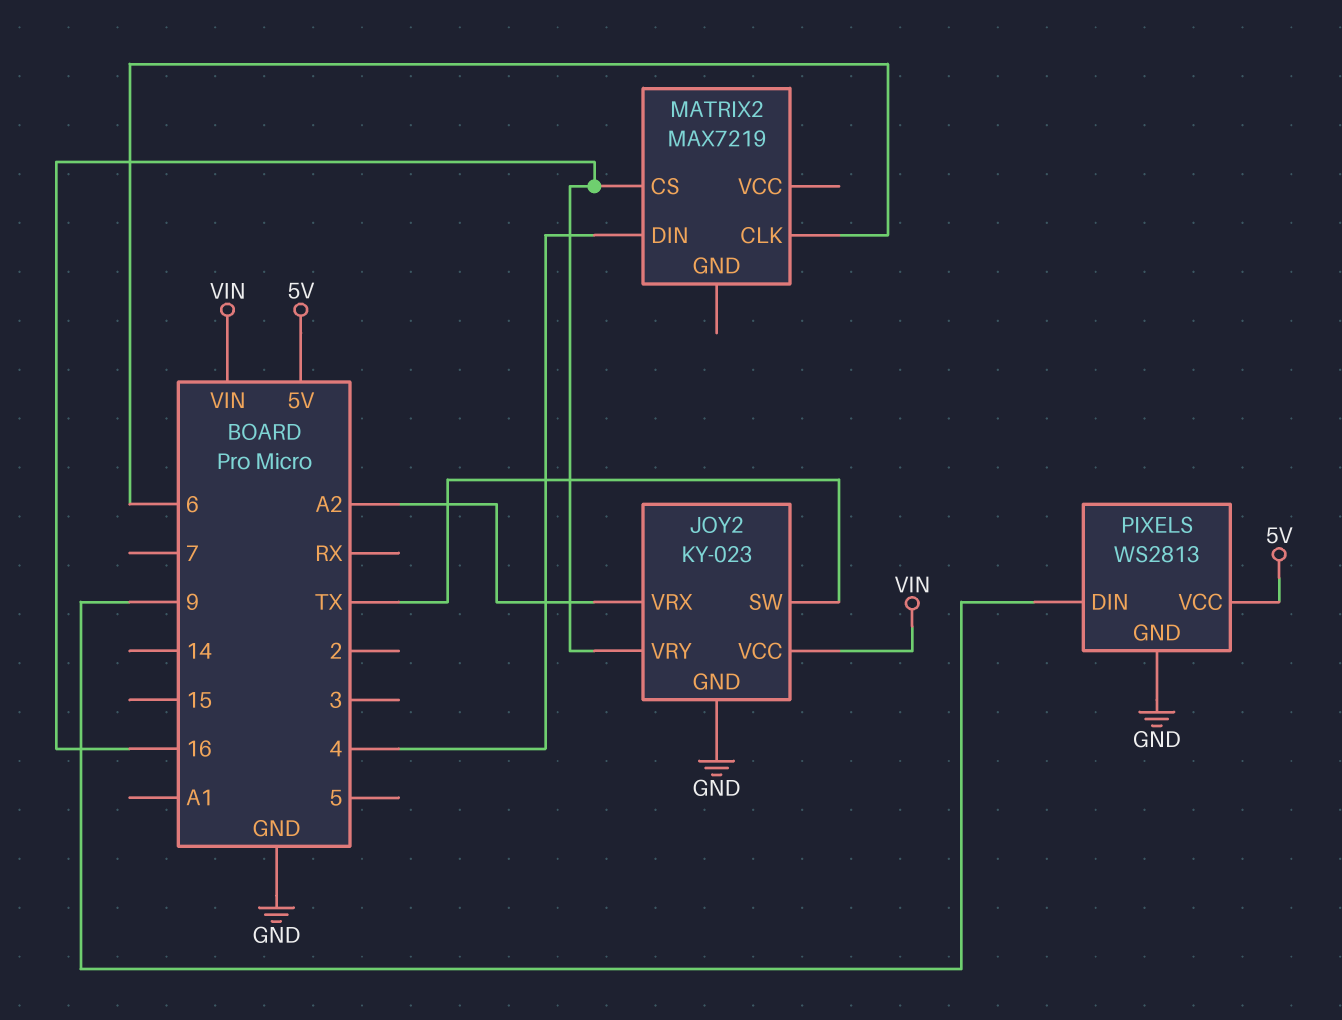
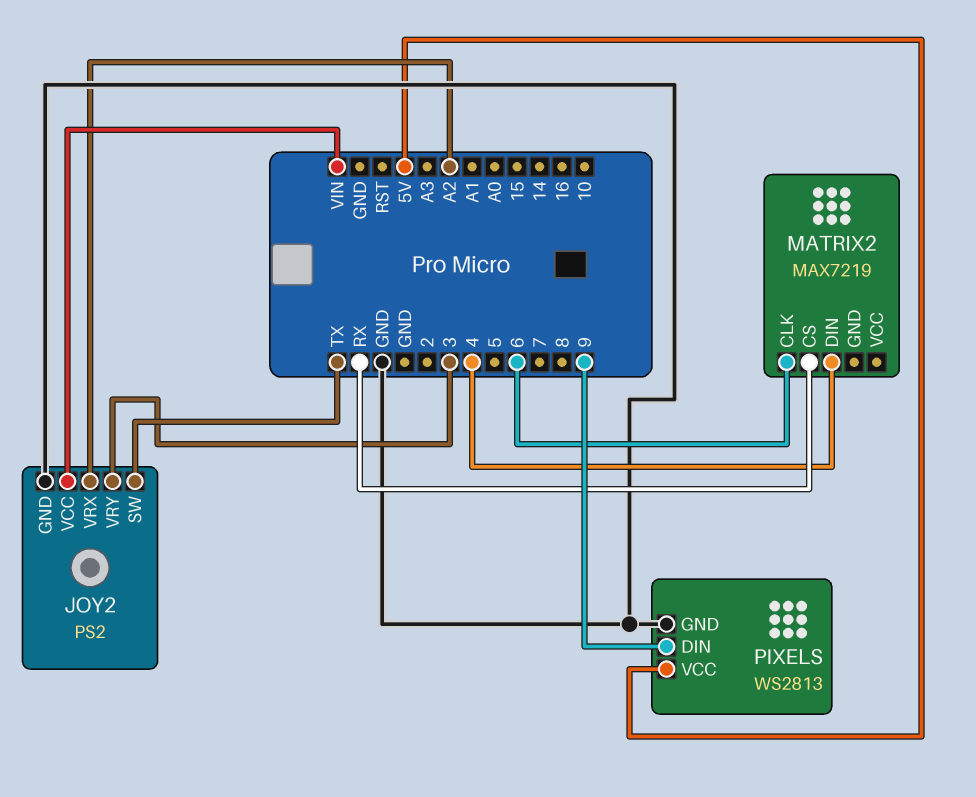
JOY2: KY-023 -> PS2
JOY2 pin VRY: 16 -> 3
MATRIX2 pin CS: 16 -> RX

